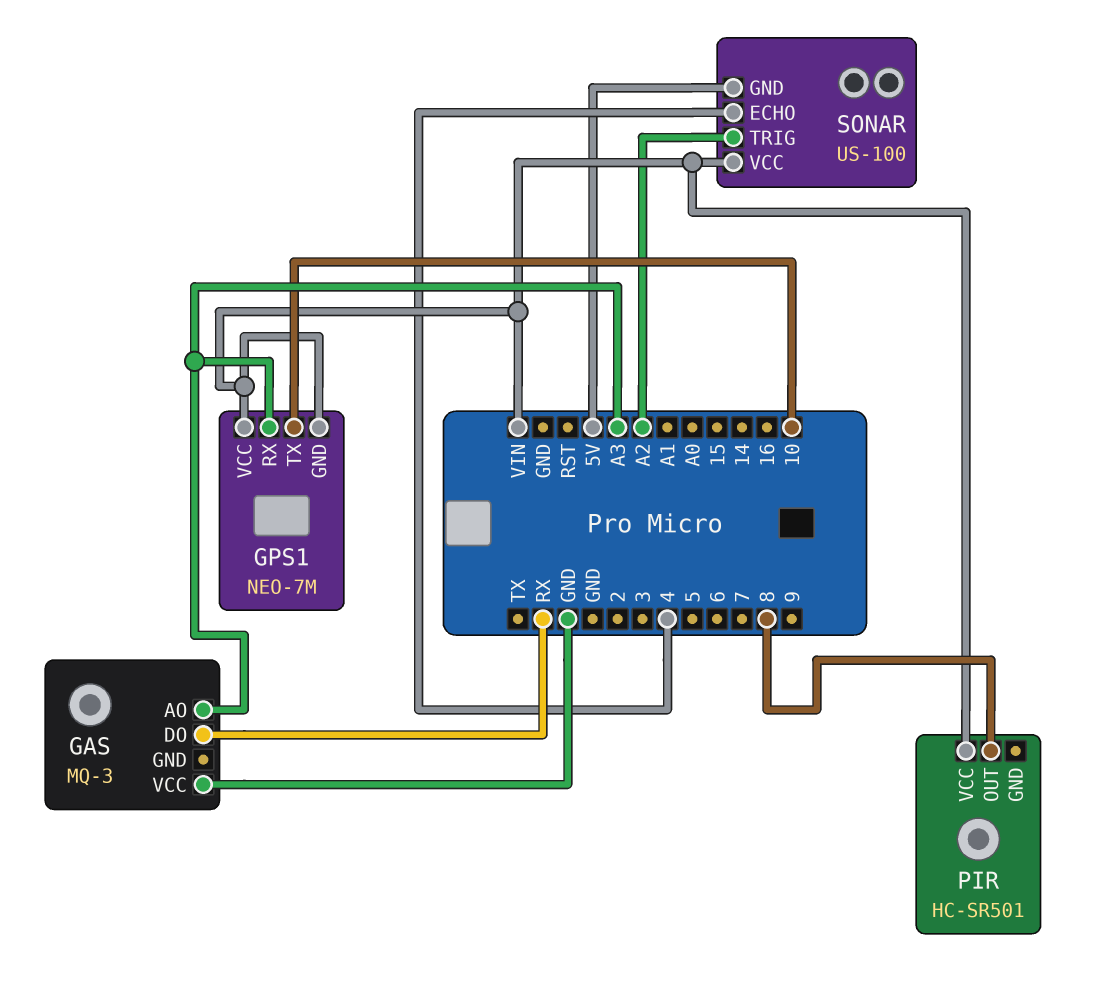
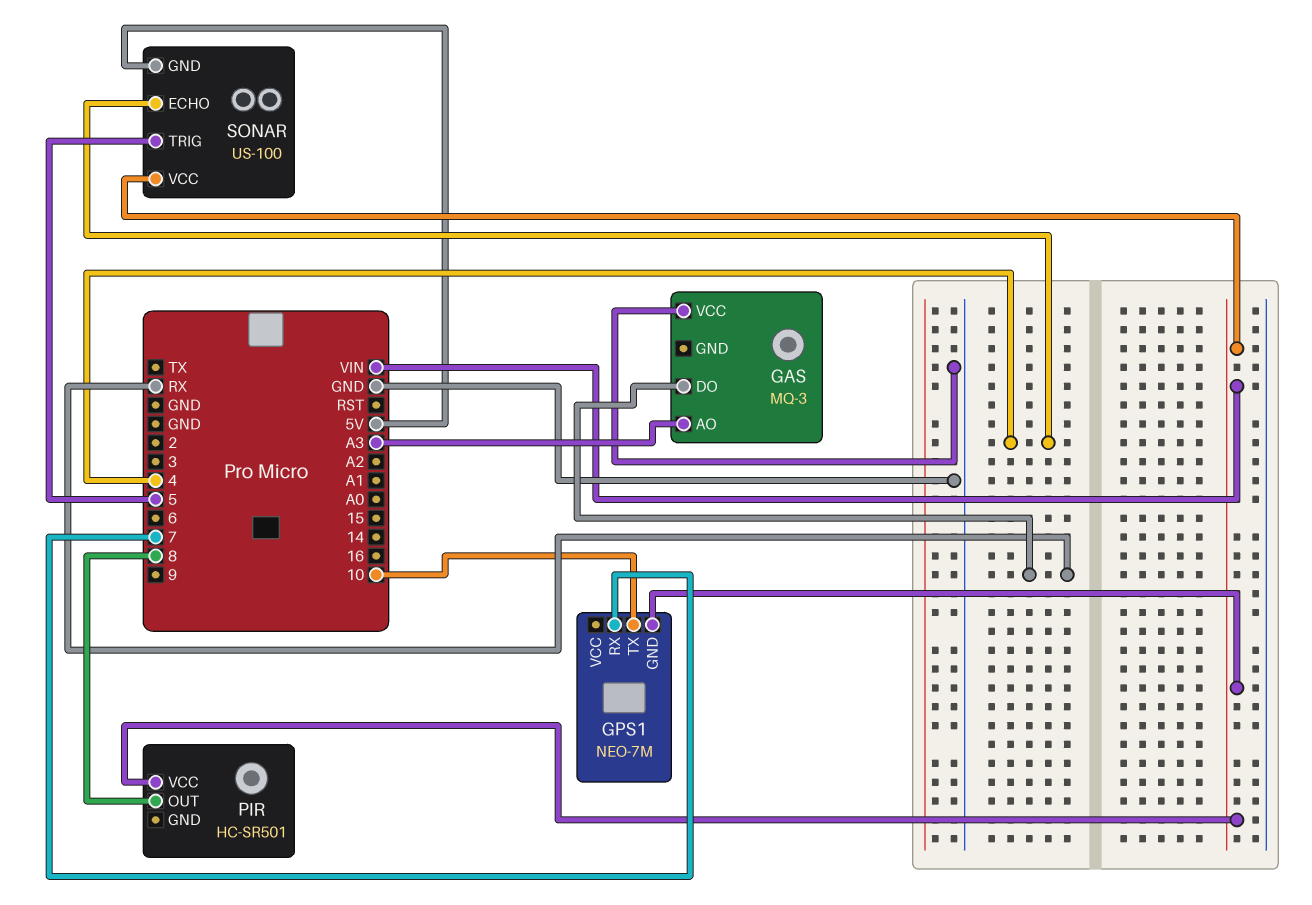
GPS1 pin RX: A3 -> 7
GPS1 pin VCC: VIN -> none
SONAR pin TRIG: A2 -> 5

